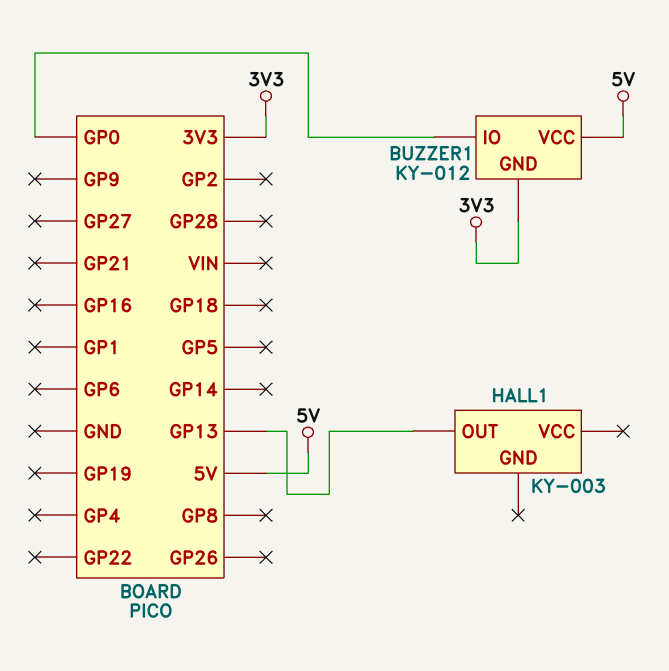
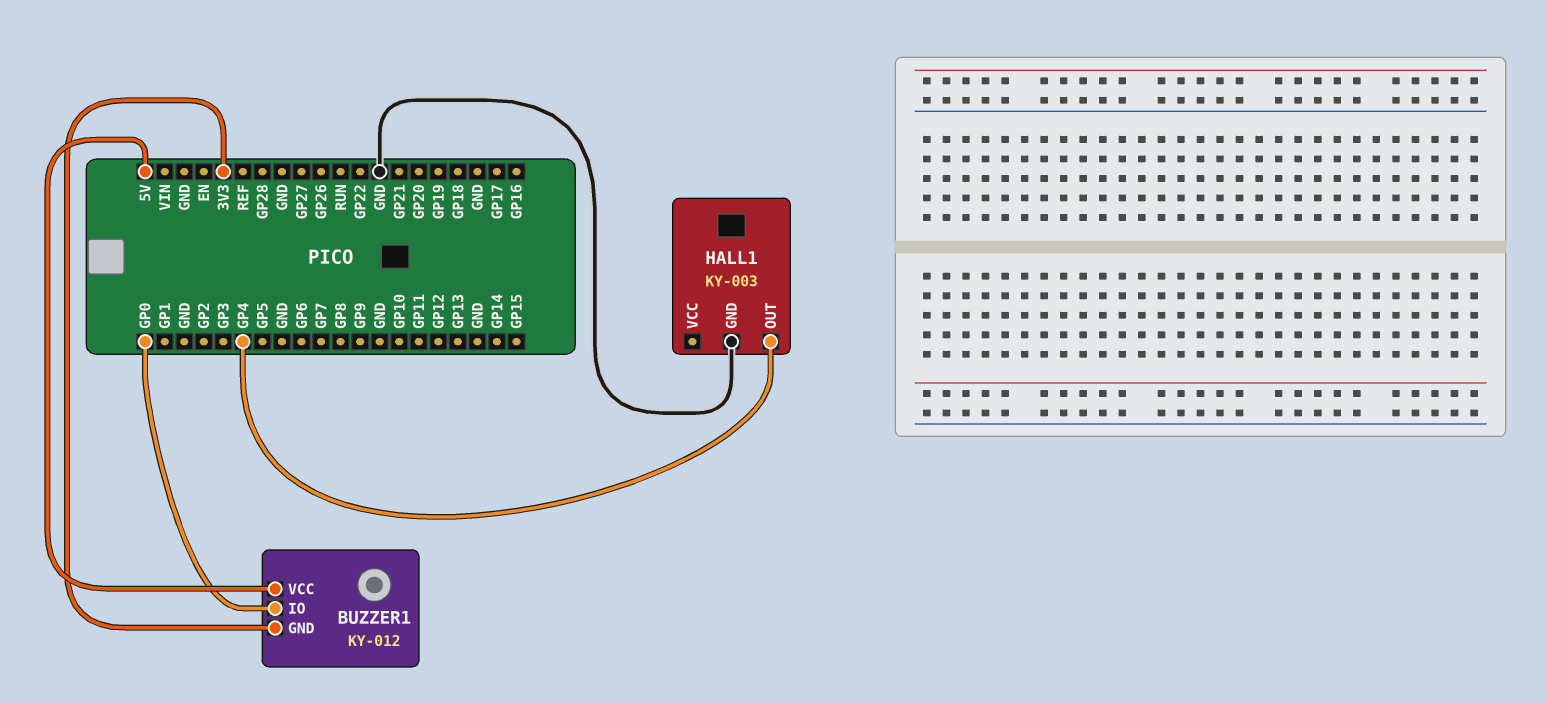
HALL1 pin GND: none -> GND
HALL1 pin OUT: GP13 -> GP4

